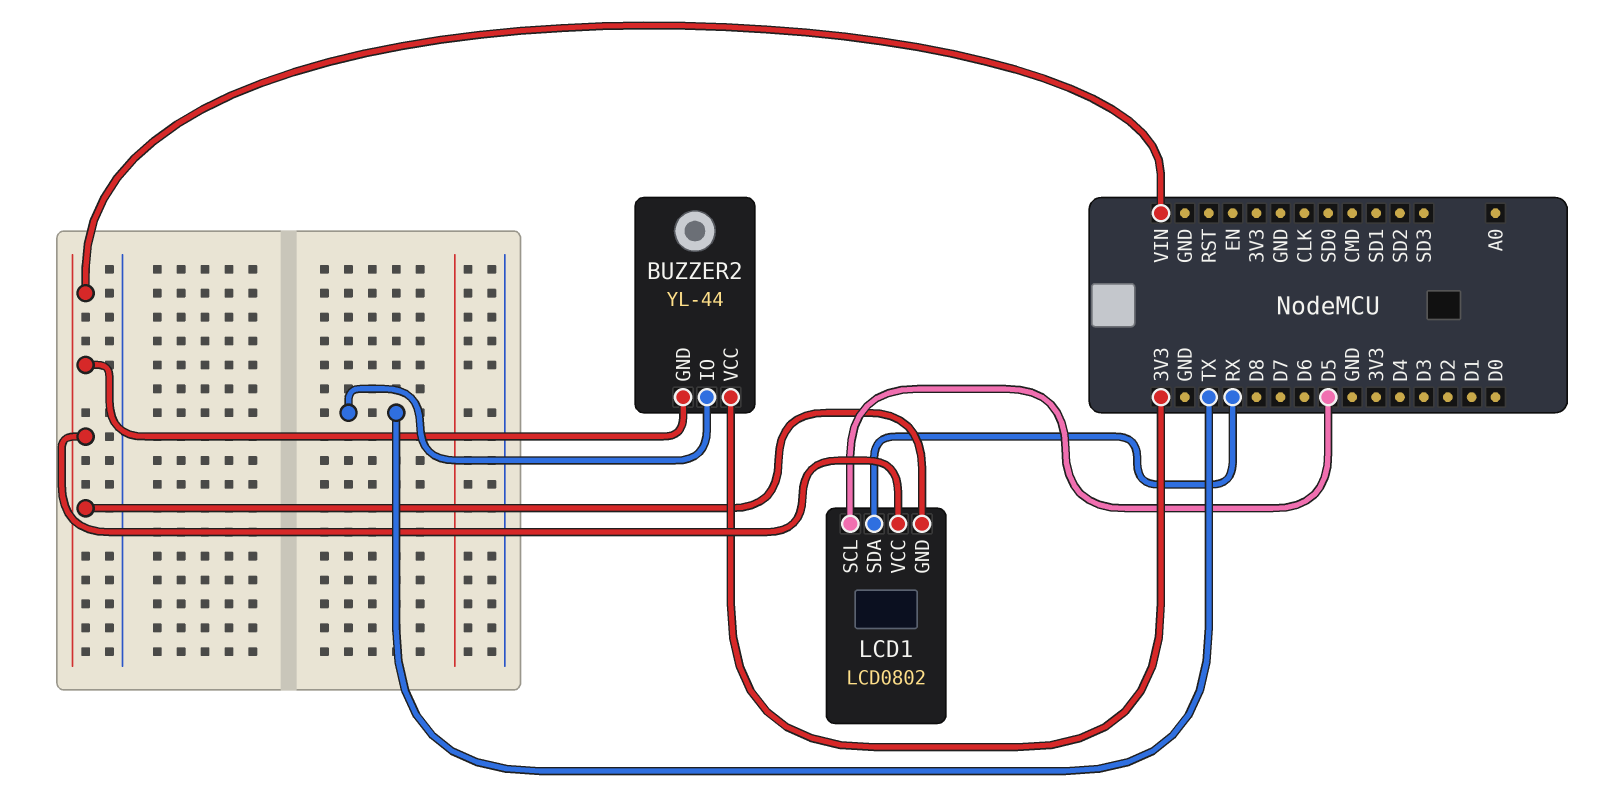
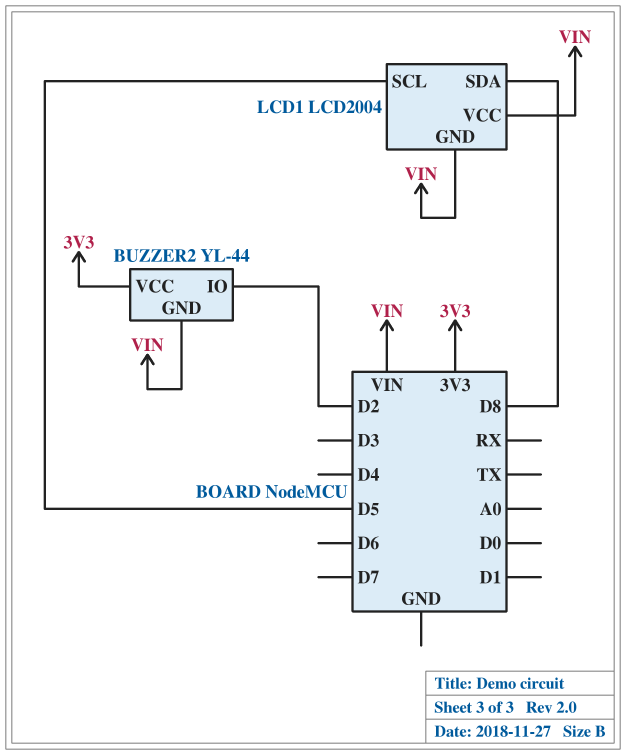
BUZZER2 pin IO: TX -> D2
LCD1: LCD0802 -> LCD2004
LCD1 pin SDA: RX -> D8

